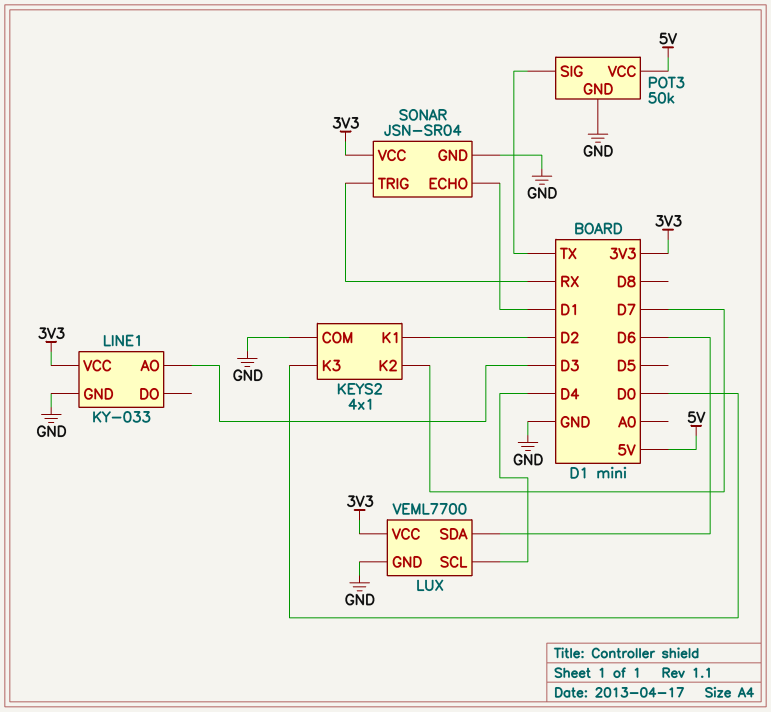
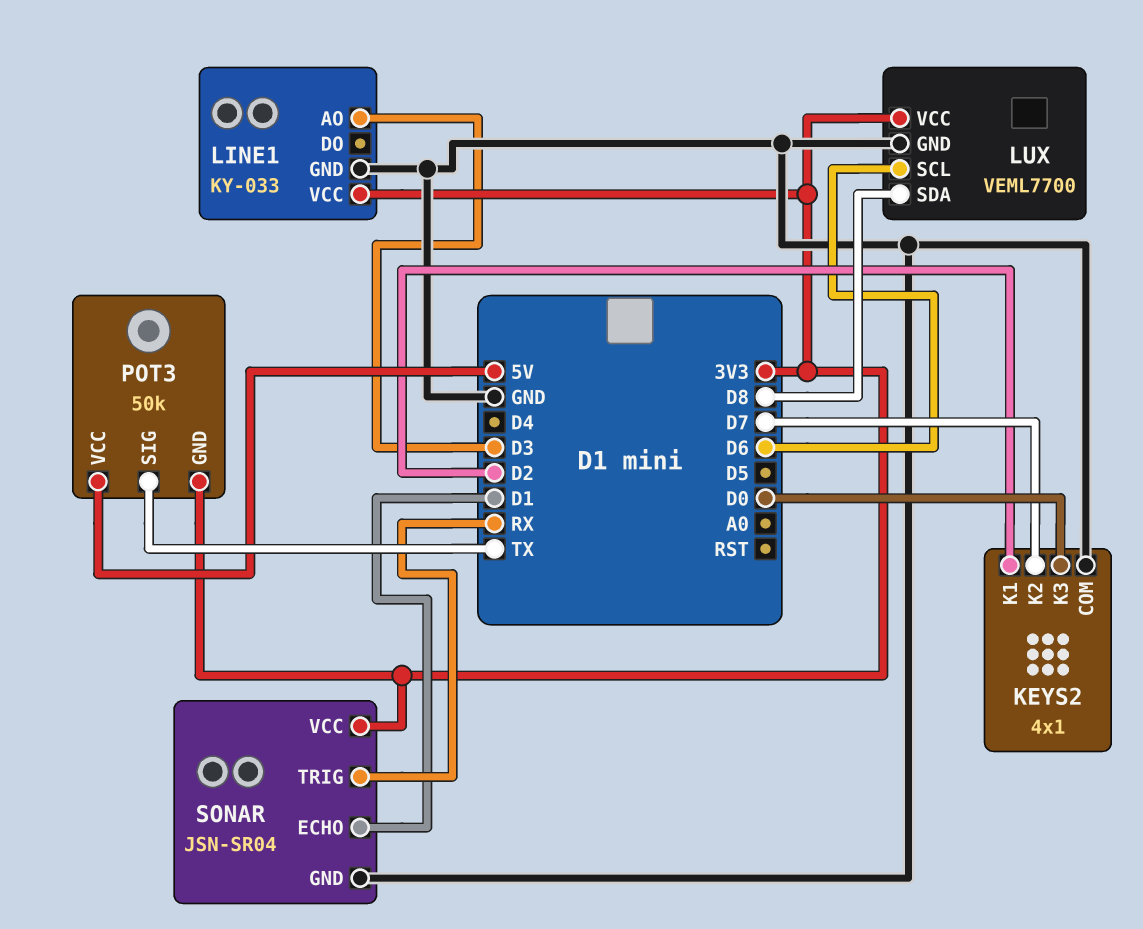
LUX pin SCL: D4 -> D6
LUX pin SDA: D6 -> D8
POT3 pin GND: GND -> 3V3

